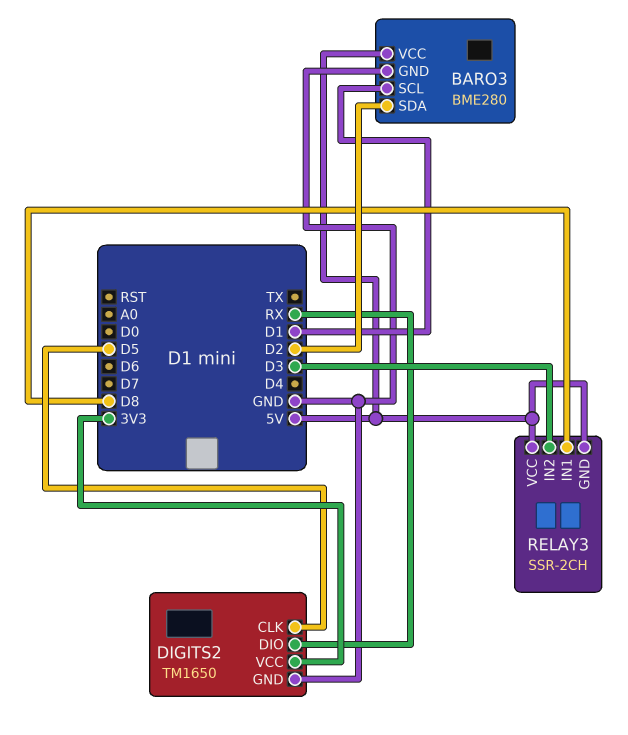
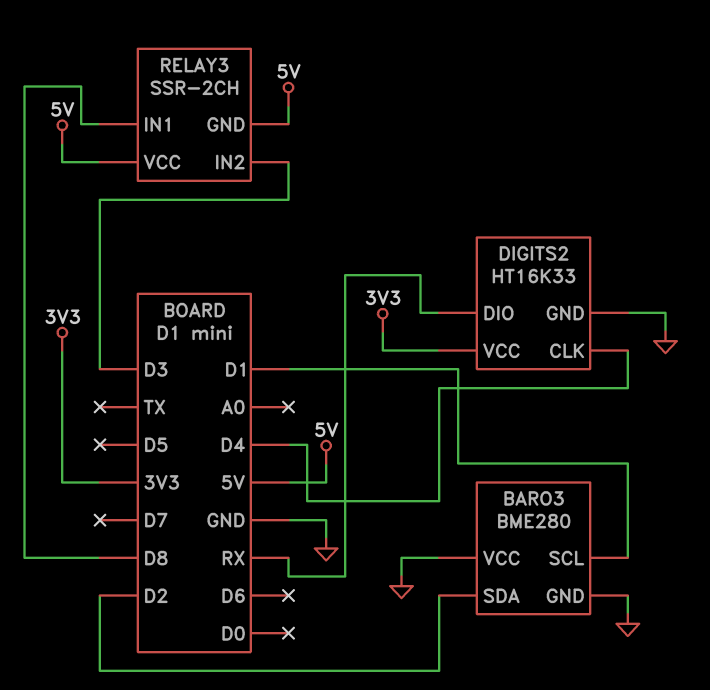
BARO3 pin VCC: 5V -> GND
DIGITS2: TM1650 -> HT16K33
DIGITS2 pin CLK: D5 -> D4

